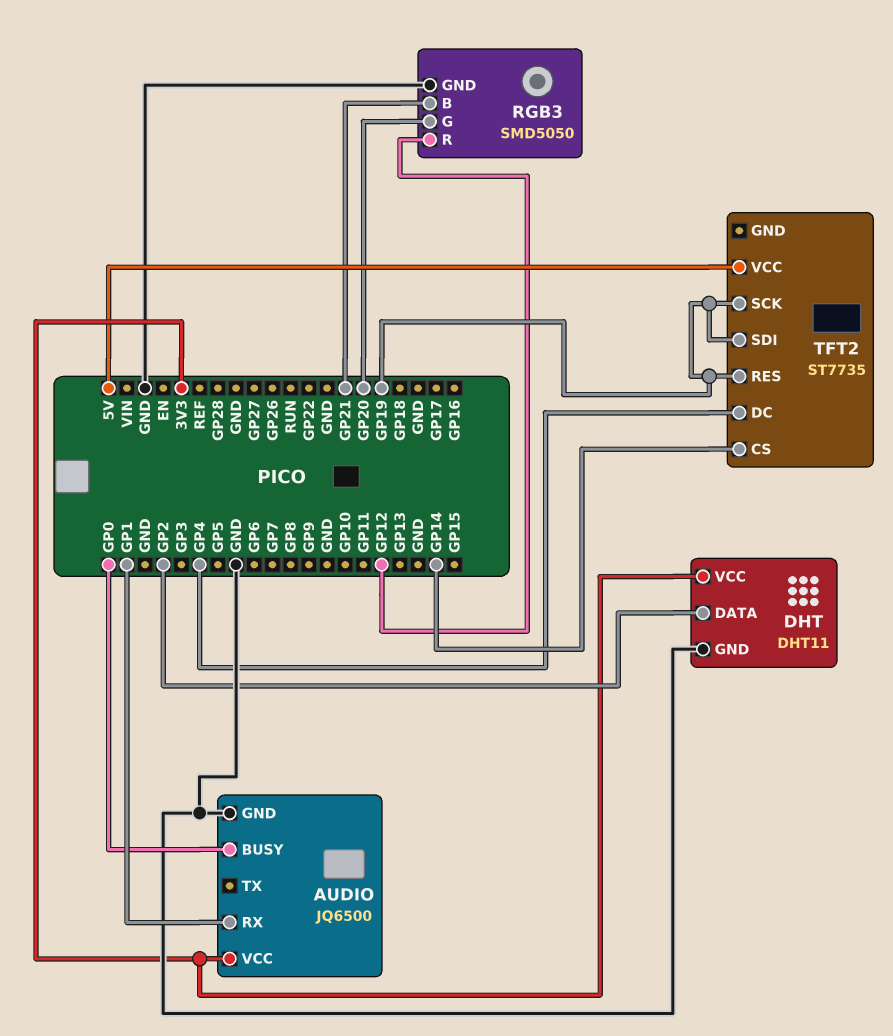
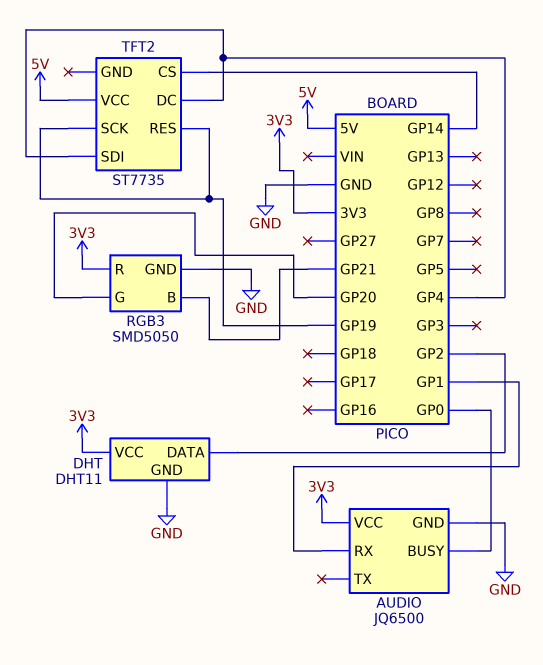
RGB3 pin R: GP12 -> 3V3
TFT2 pin SDI: GP19 -> GP4

